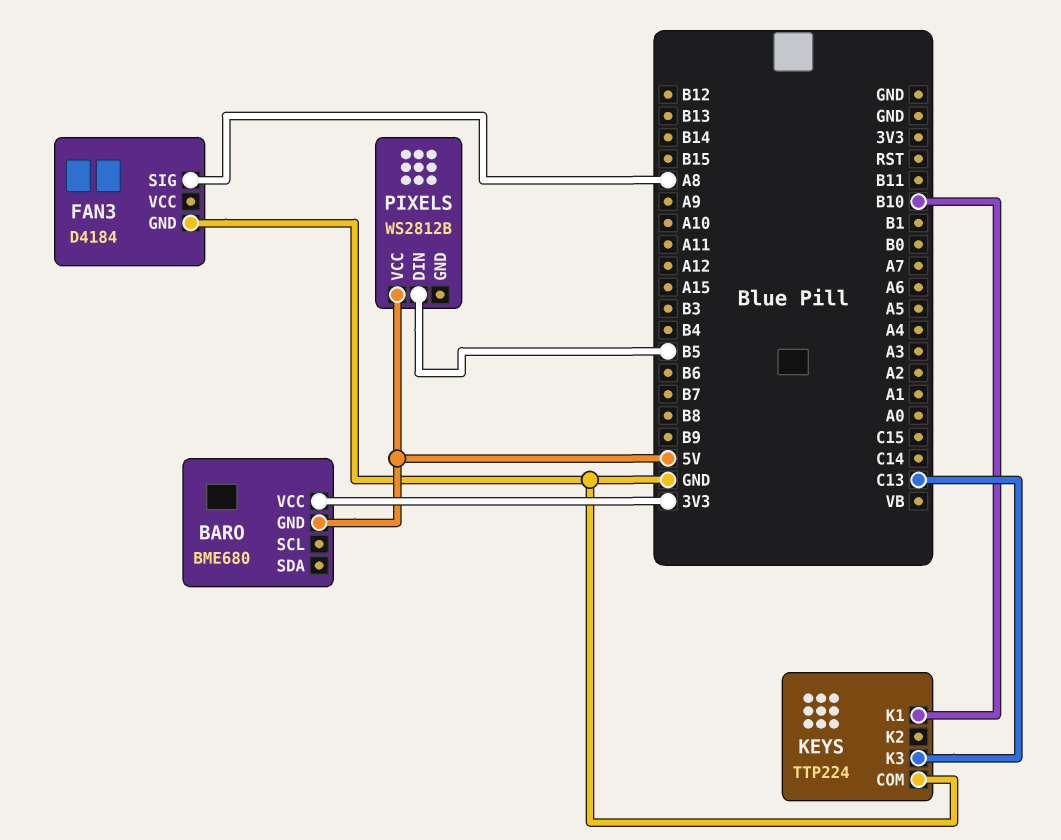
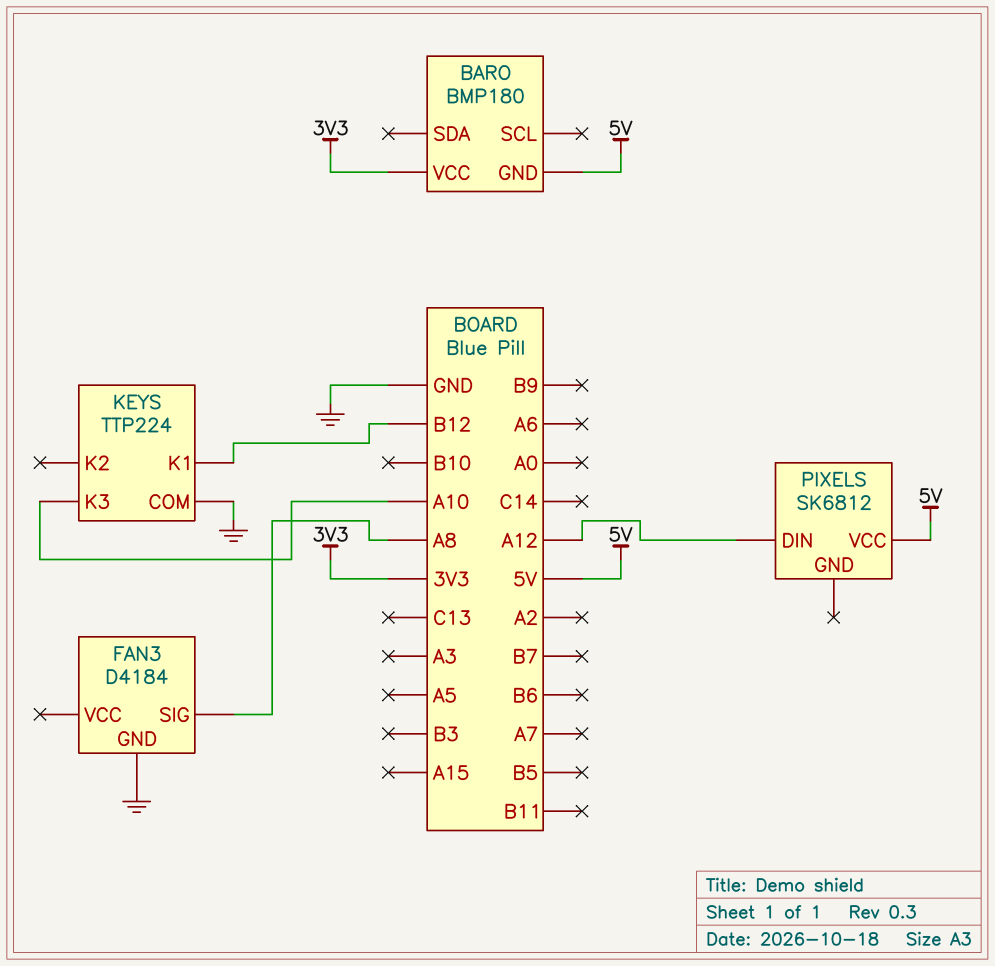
BARO: BME680 -> BMP180
KEYS pin K1: B10 -> B12
KEYS pin K3: C13 -> A10
PIXELS: WS2812B -> SK6812
PIXELS pin DIN: B5 -> A12

